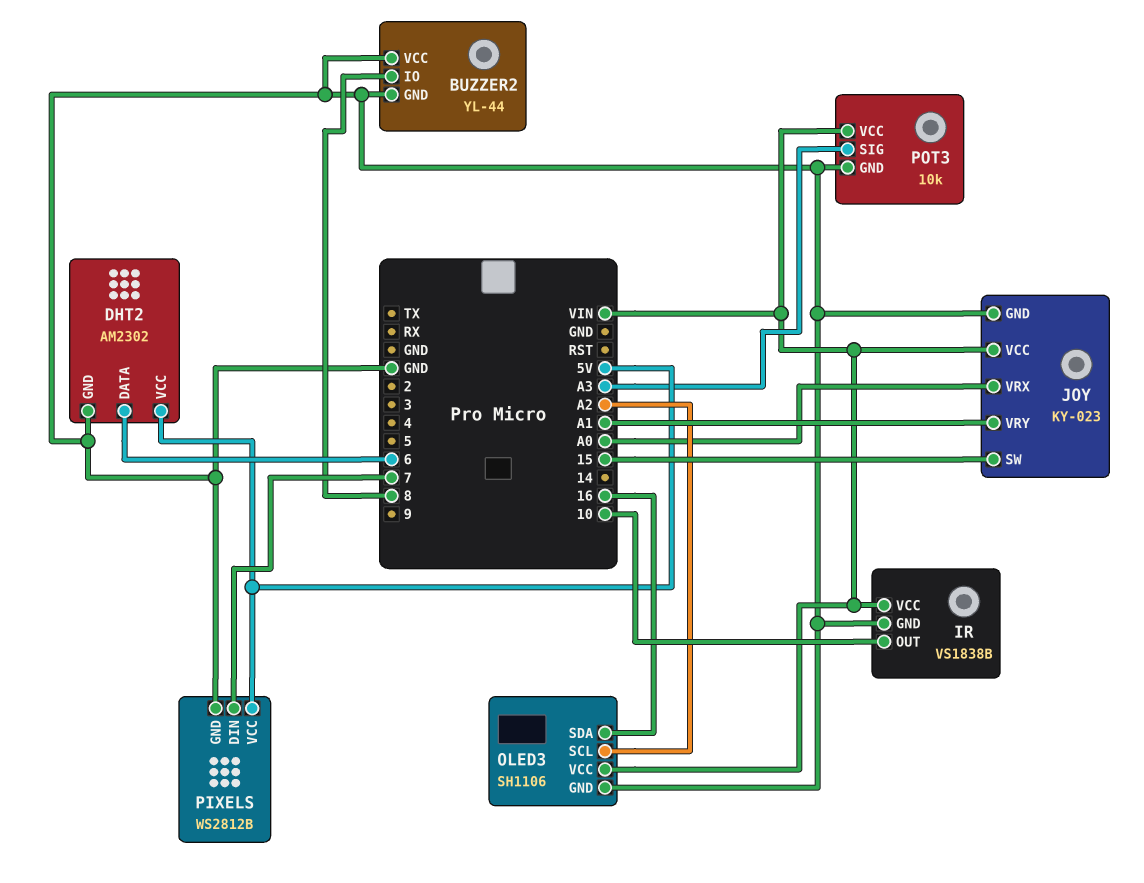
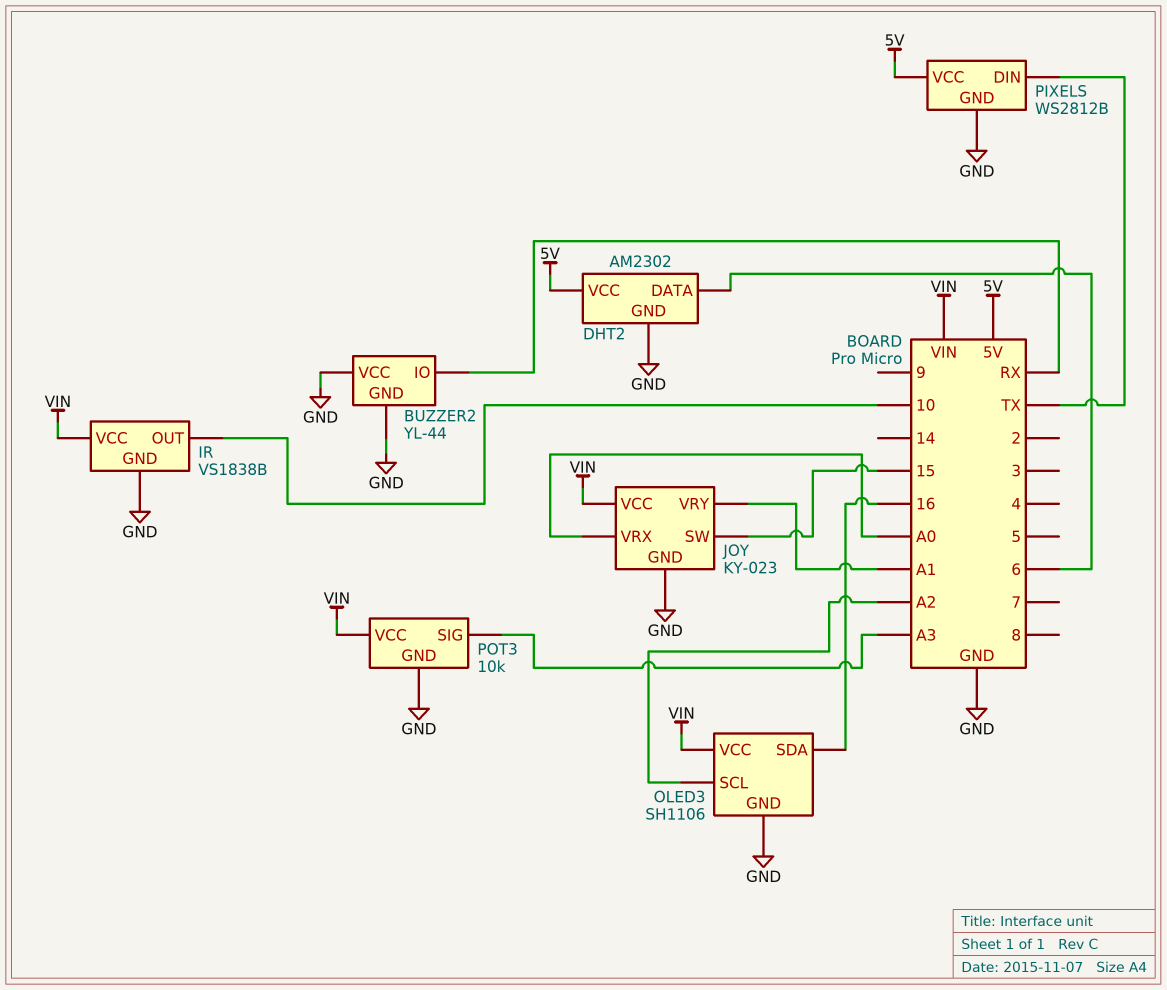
BUZZER2 pin IO: 8 -> RX
PIXELS pin DIN: 7 -> TX

